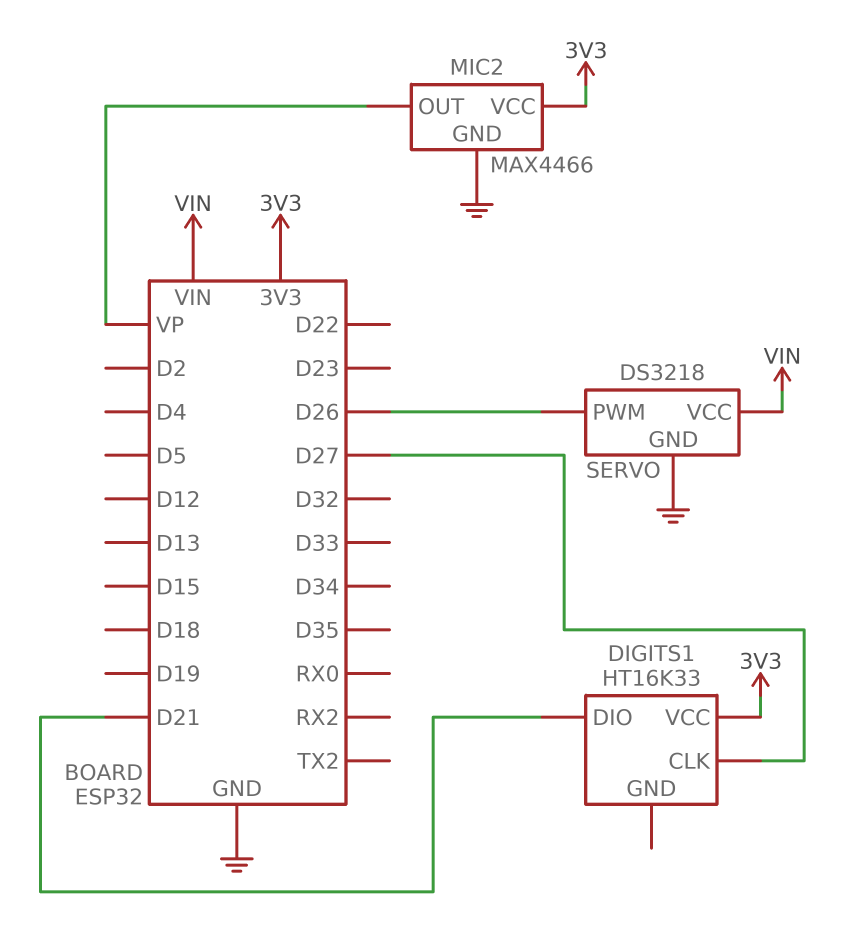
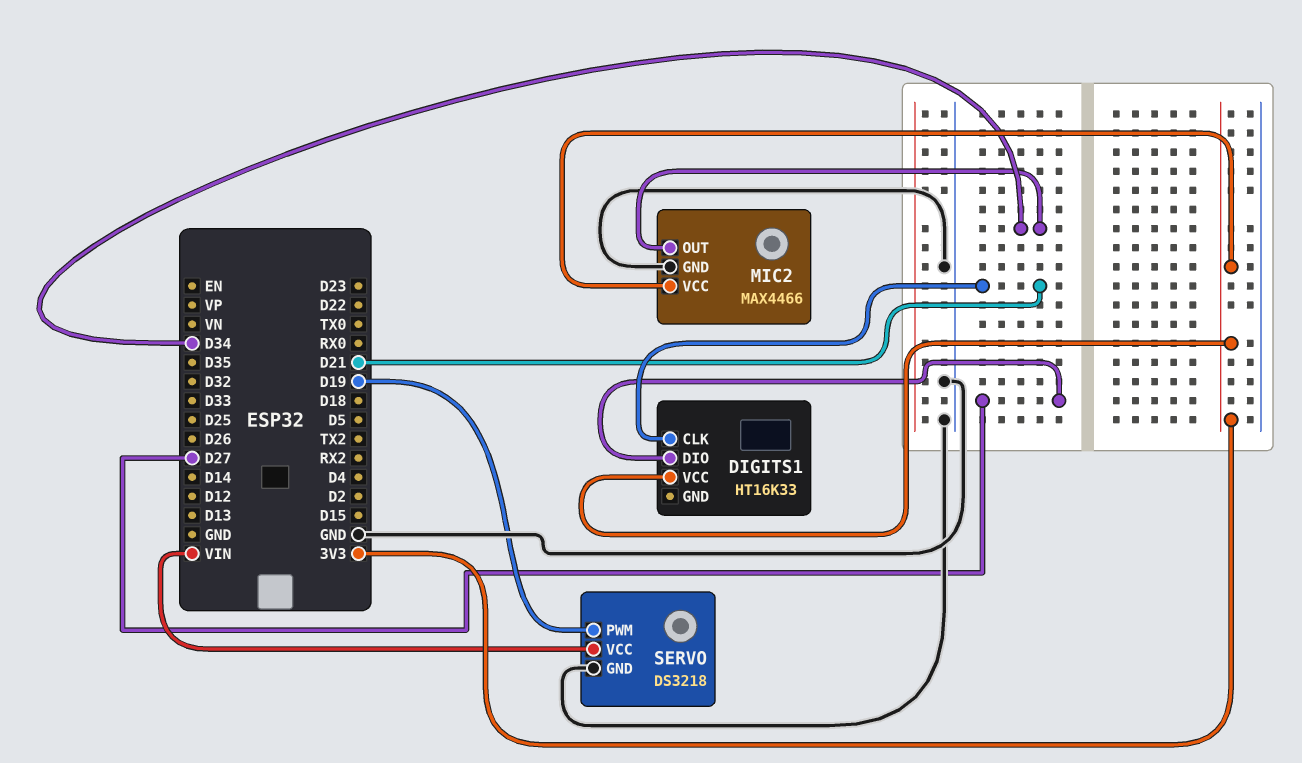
DIGITS1 pin CLK: D27 -> D21
DIGITS1 pin DIO: D21 -> D27
MIC2 pin OUT: VP -> D34
SERVO pin PWM: D26 -> D19

